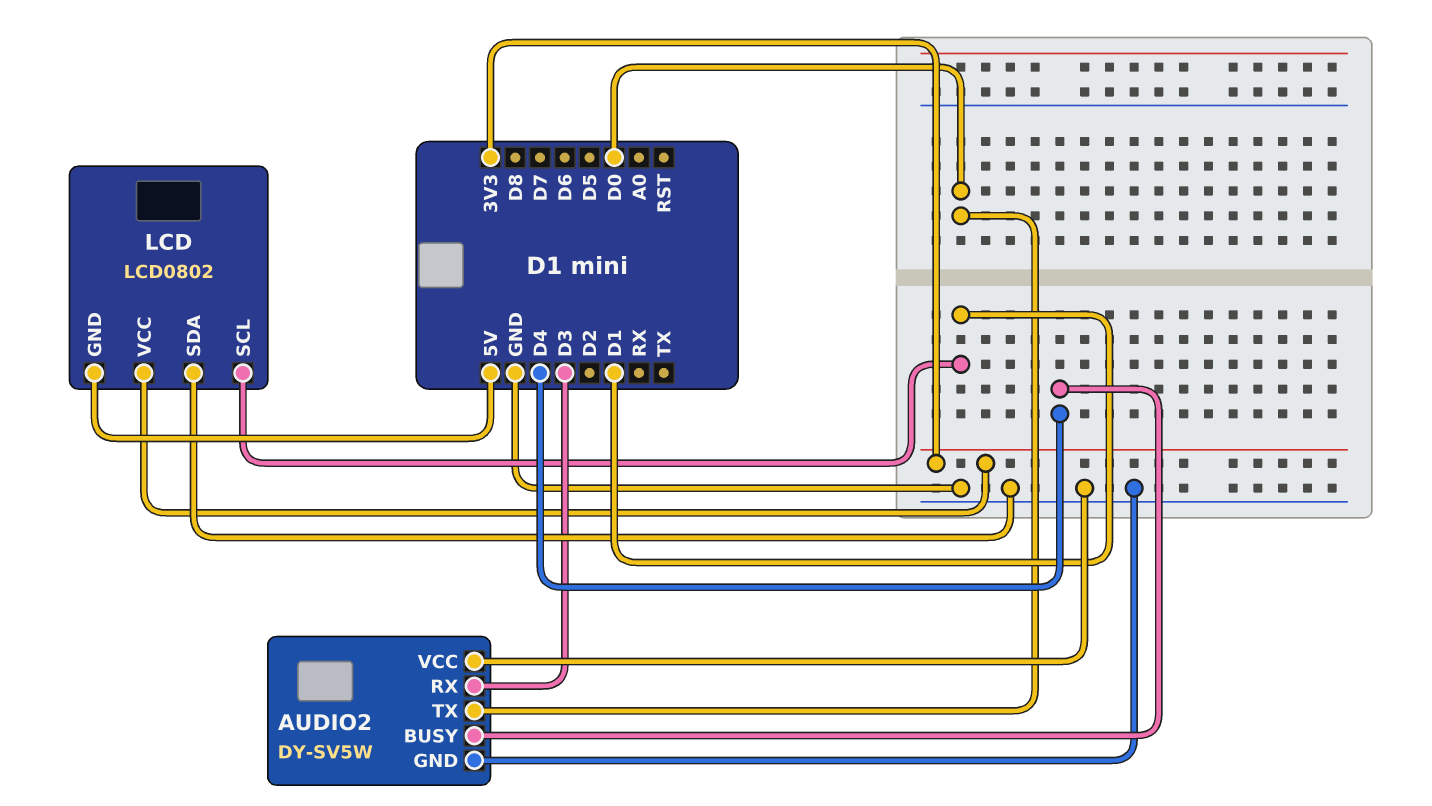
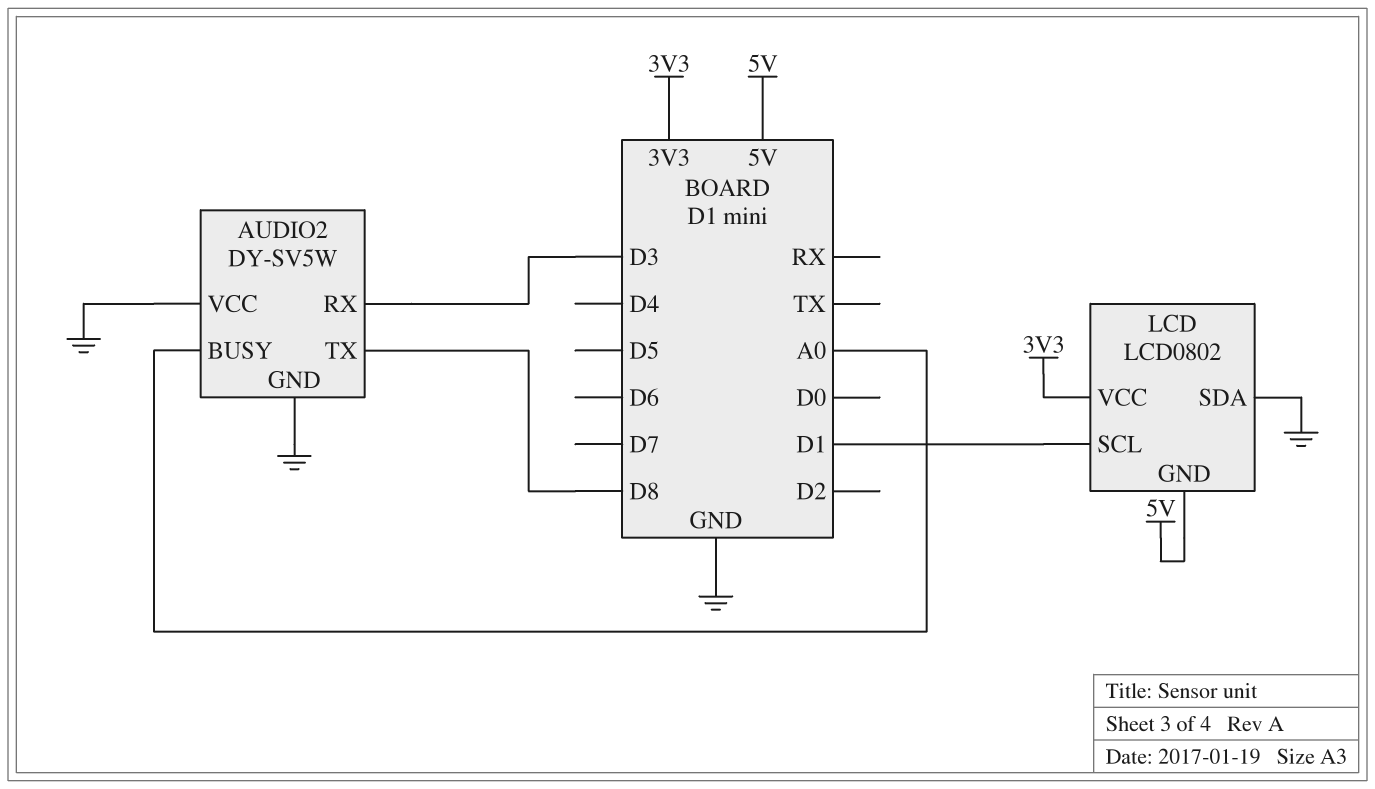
AUDIO2 pin BUSY: D4 -> A0
AUDIO2 pin TX: D0 -> D8

